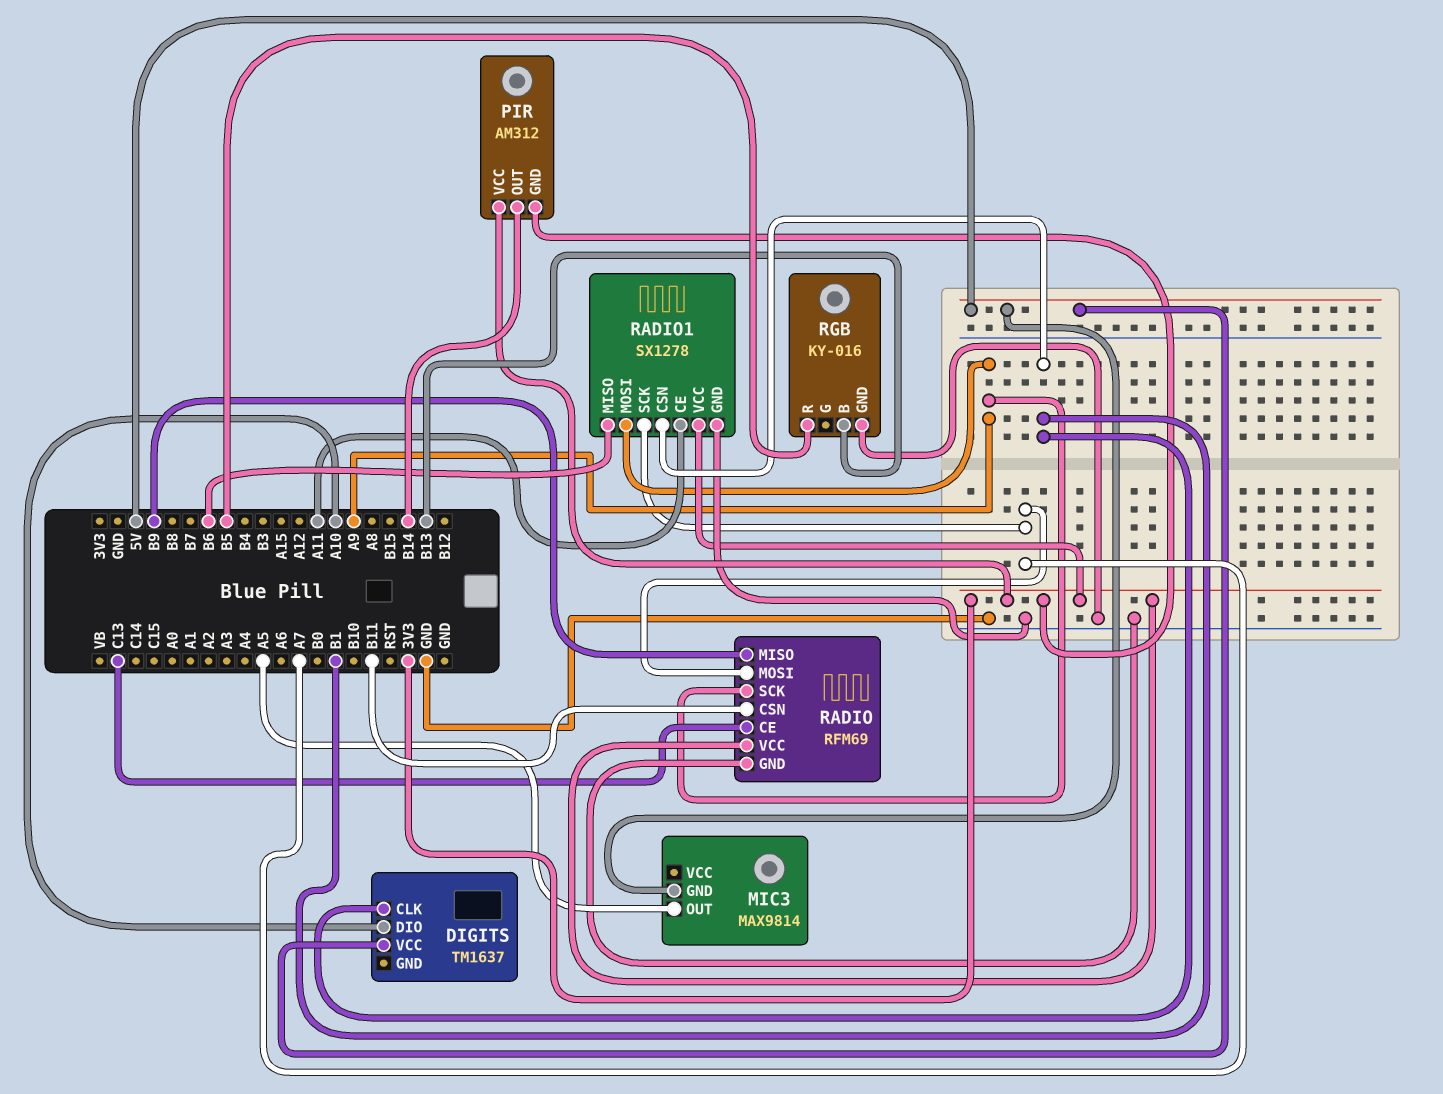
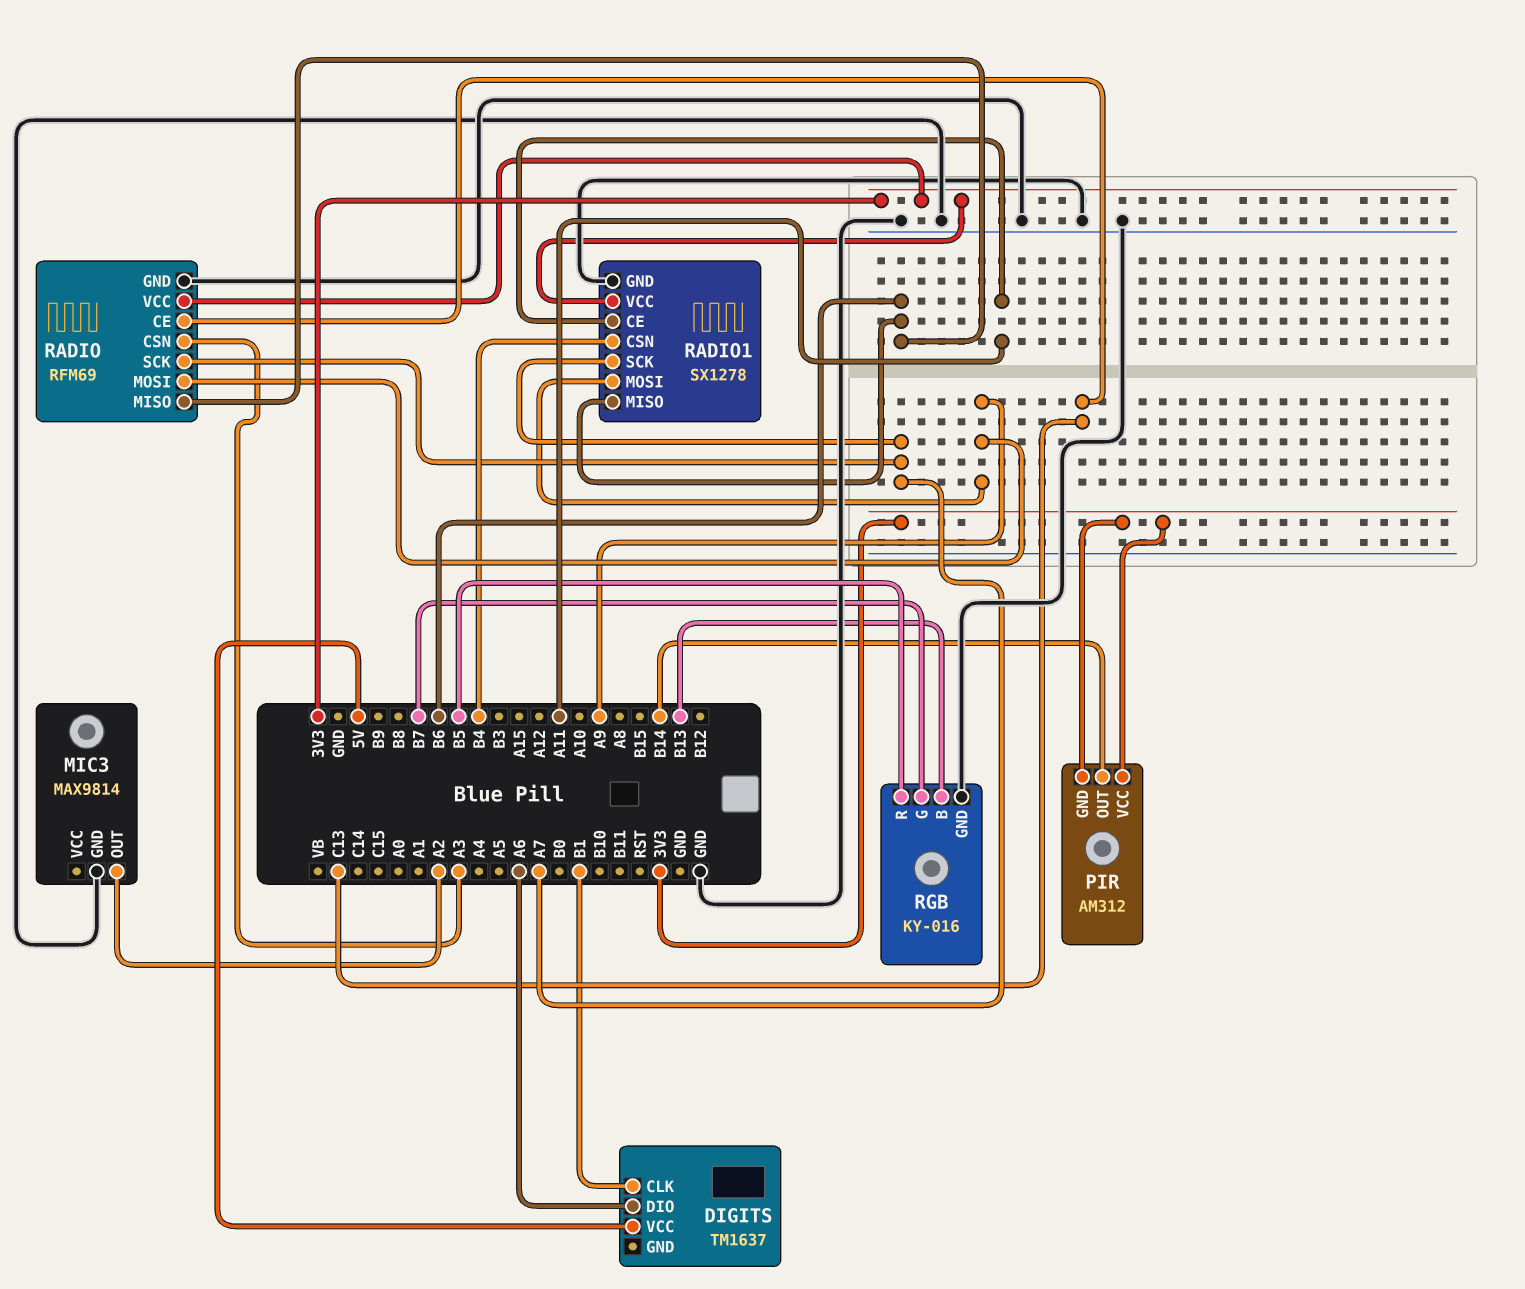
DIGITS pin DIO: A10 -> A6
MIC3 pin GND: 5V -> GND
MIC3 pin OUT: A5 -> A2
RADIO pin CSN: B11 -> A3
RADIO pin MISO: B9 -> B6
RADIO pin MOSI: A7 -> A9
RADIO pin SCK: A9 -> A7
RADIO1 pin CSN: B1 -> B4
RGB pin G: none -> B7

